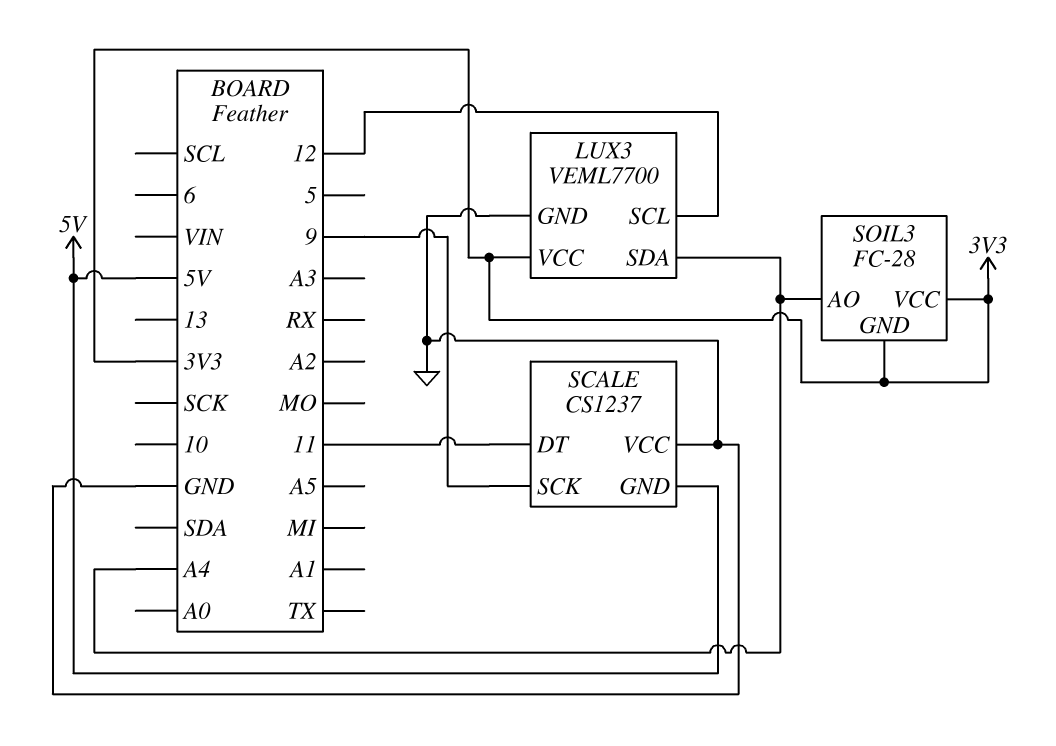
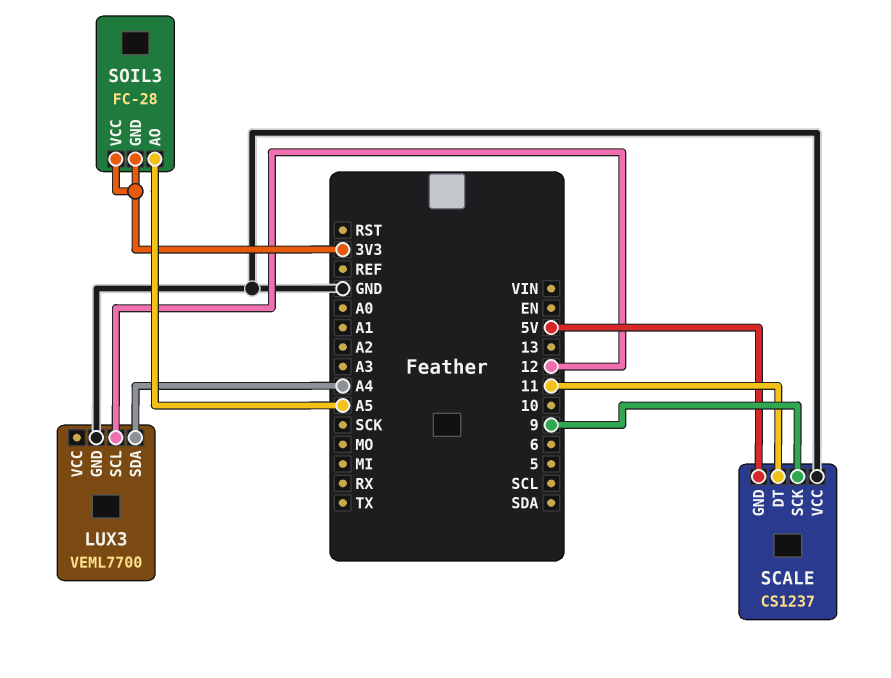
LUX3 pin VCC: 3V3 -> none
SOIL3 pin AO: A4 -> A5

